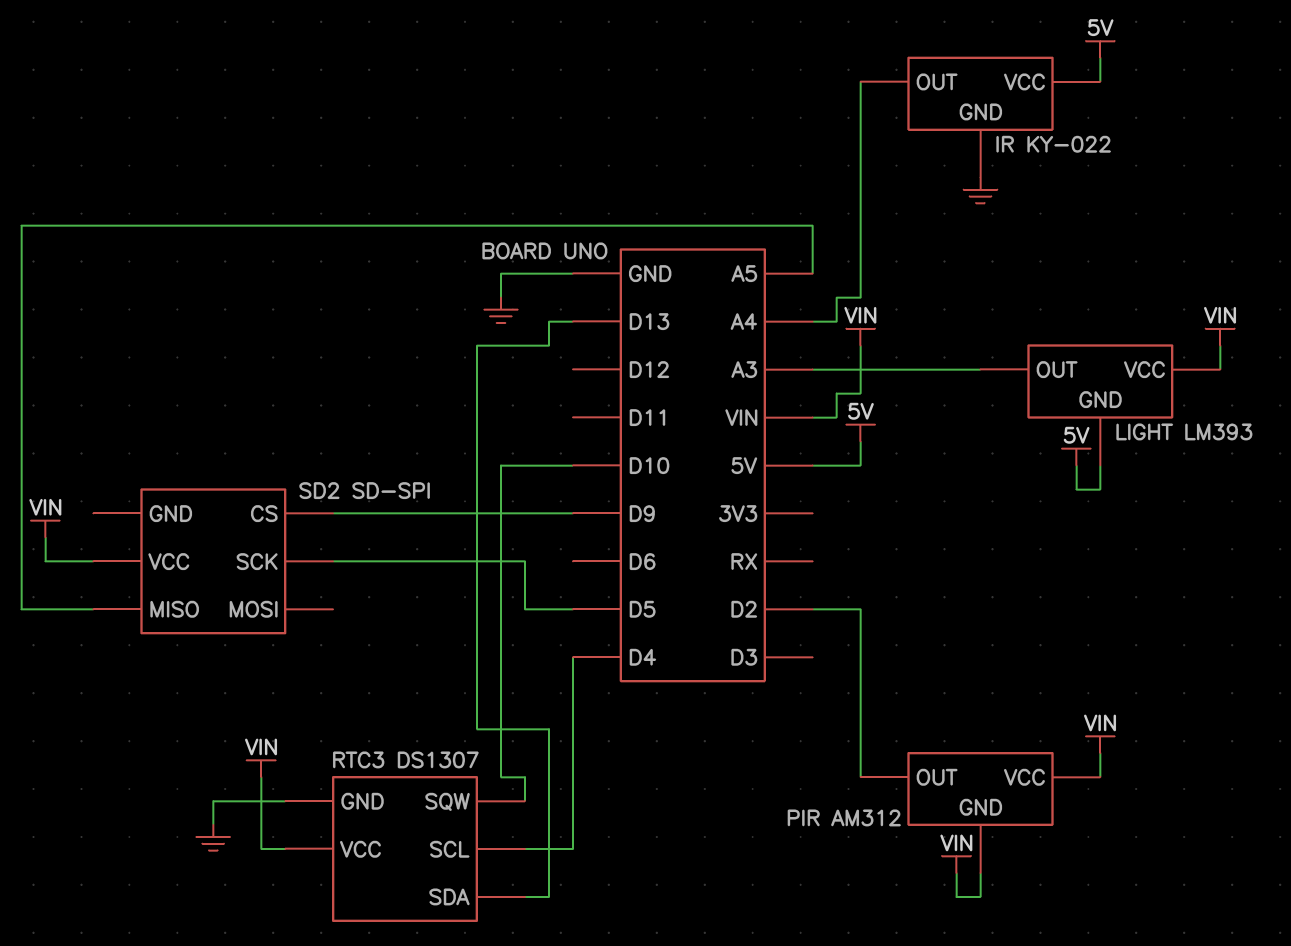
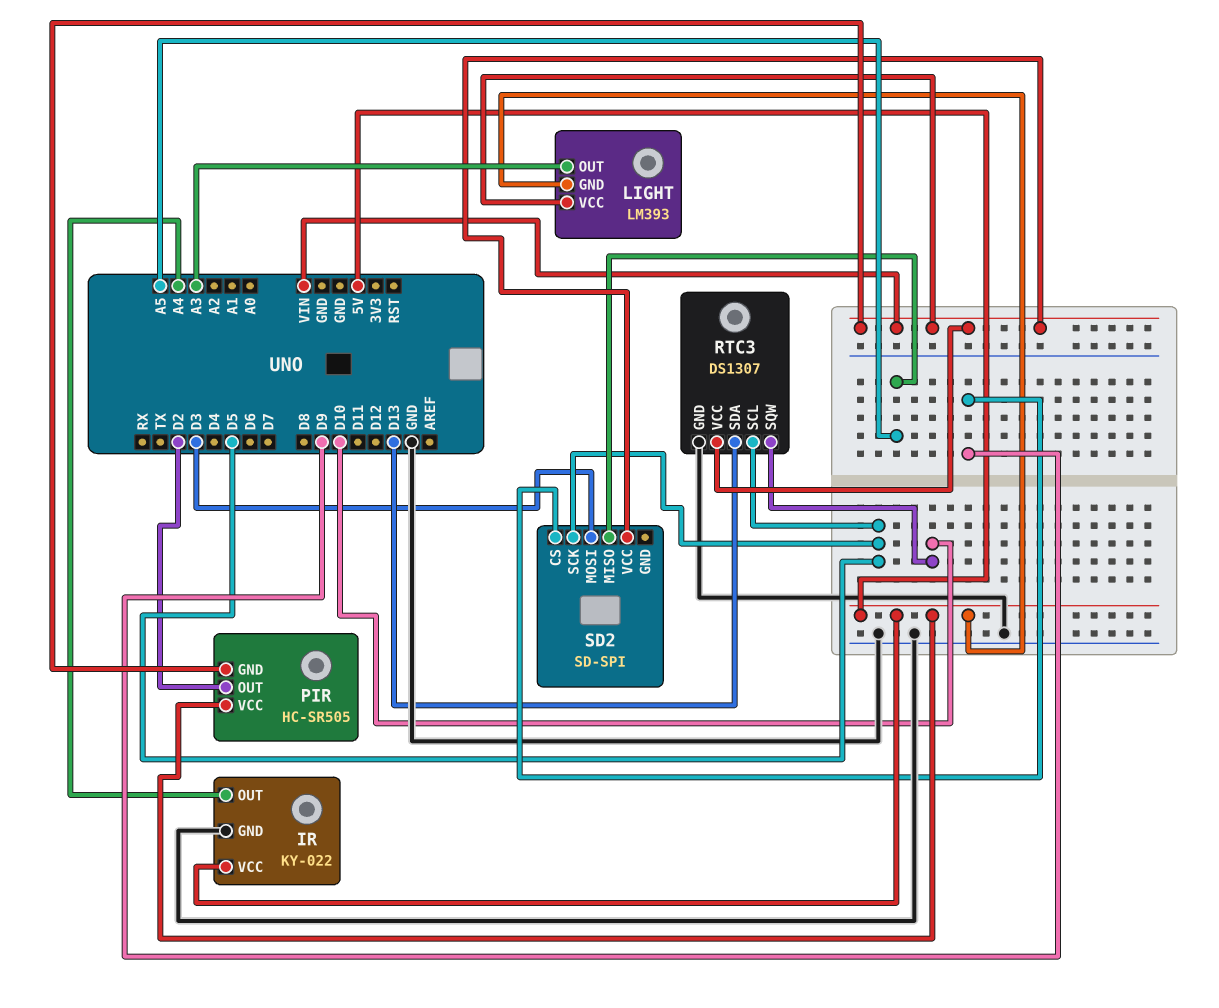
PIR: AM312 -> HC-SR505
PIR pin VCC: VIN -> 5V
RTC3 pin SCL: D4 -> D5
SD2 pin MOSI: none -> D3

